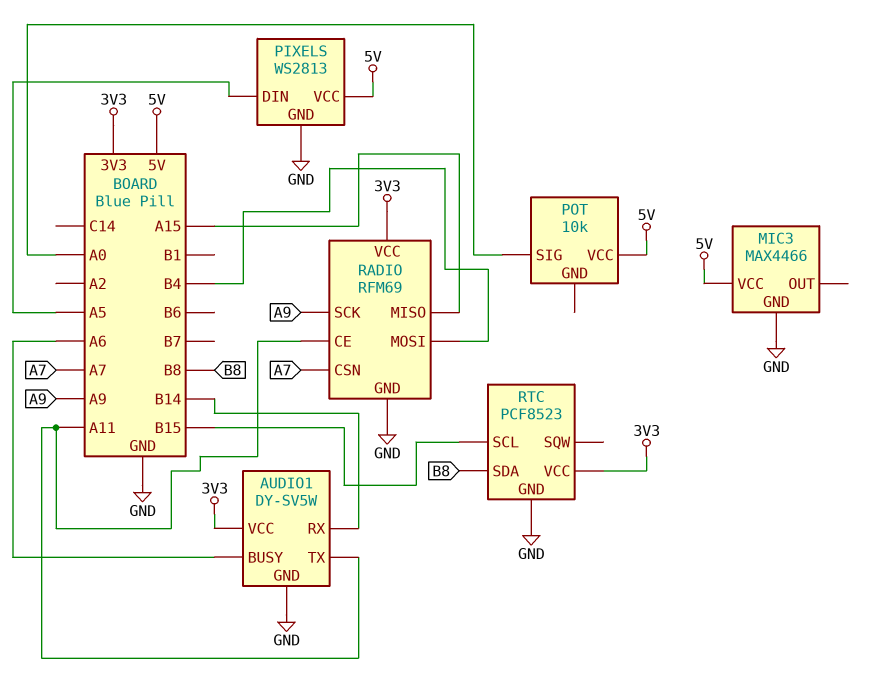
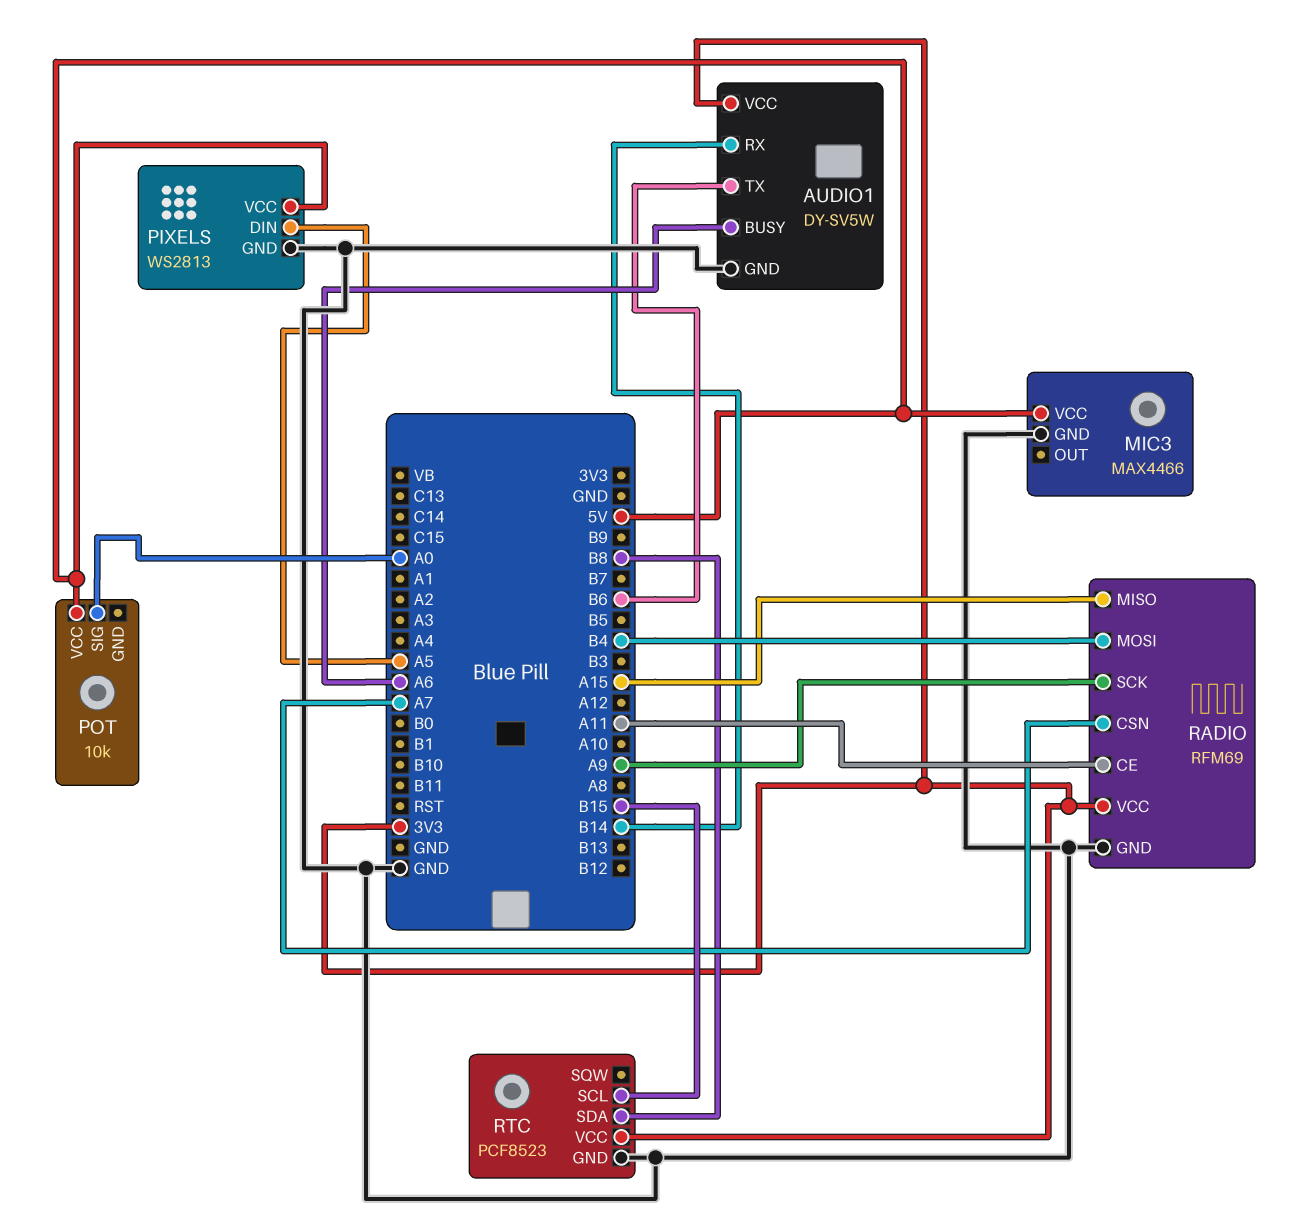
AUDIO1 pin TX: A11 -> B6

